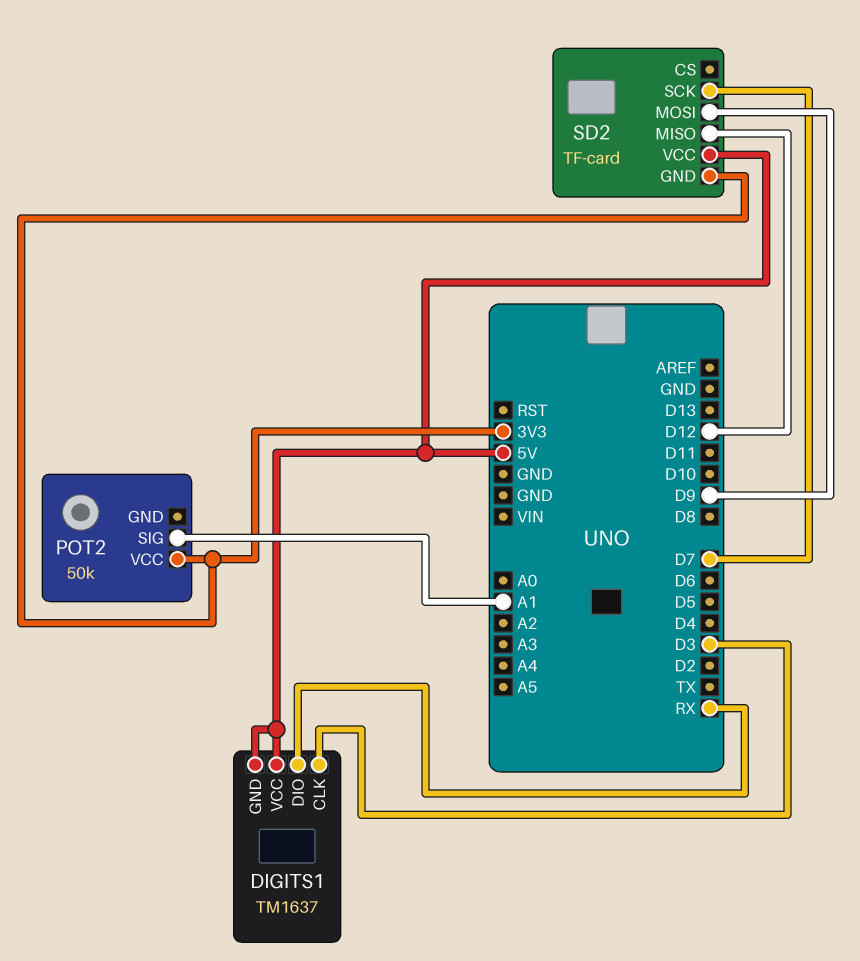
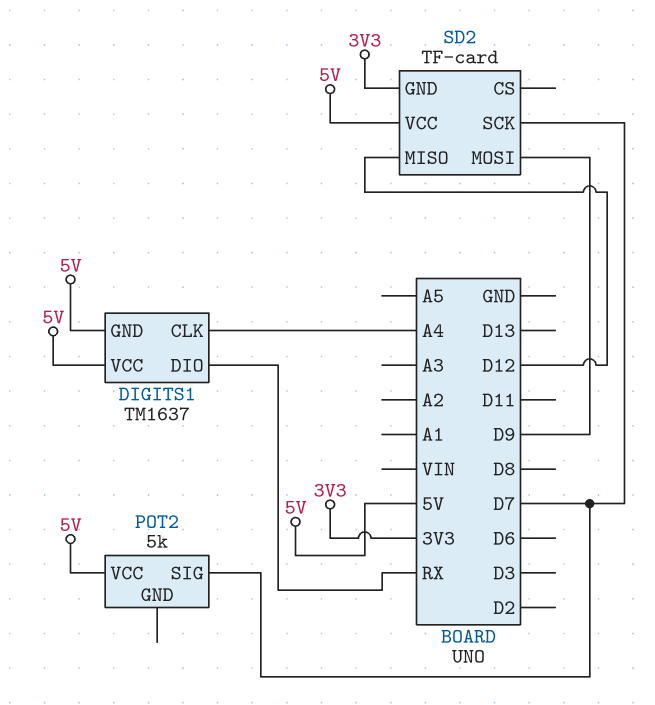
DIGITS1 pin CLK: D3 -> A4
POT2: 50k -> 5k
POT2 pin SIG: A1 -> D7
POT2 pin VCC: 3V3 -> 5V

